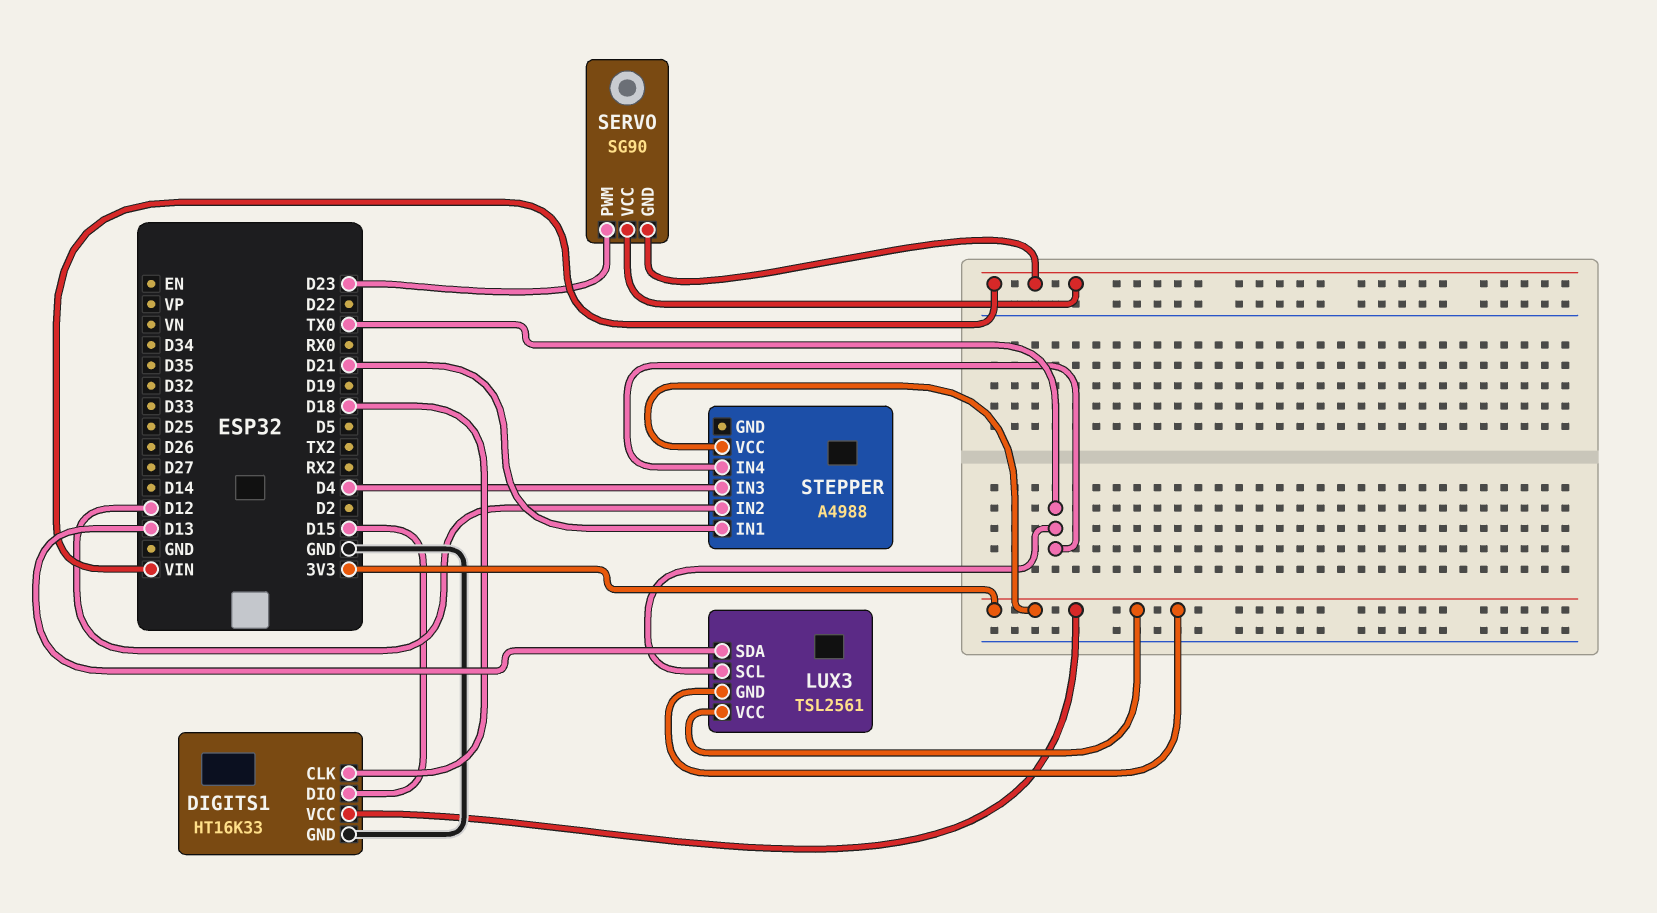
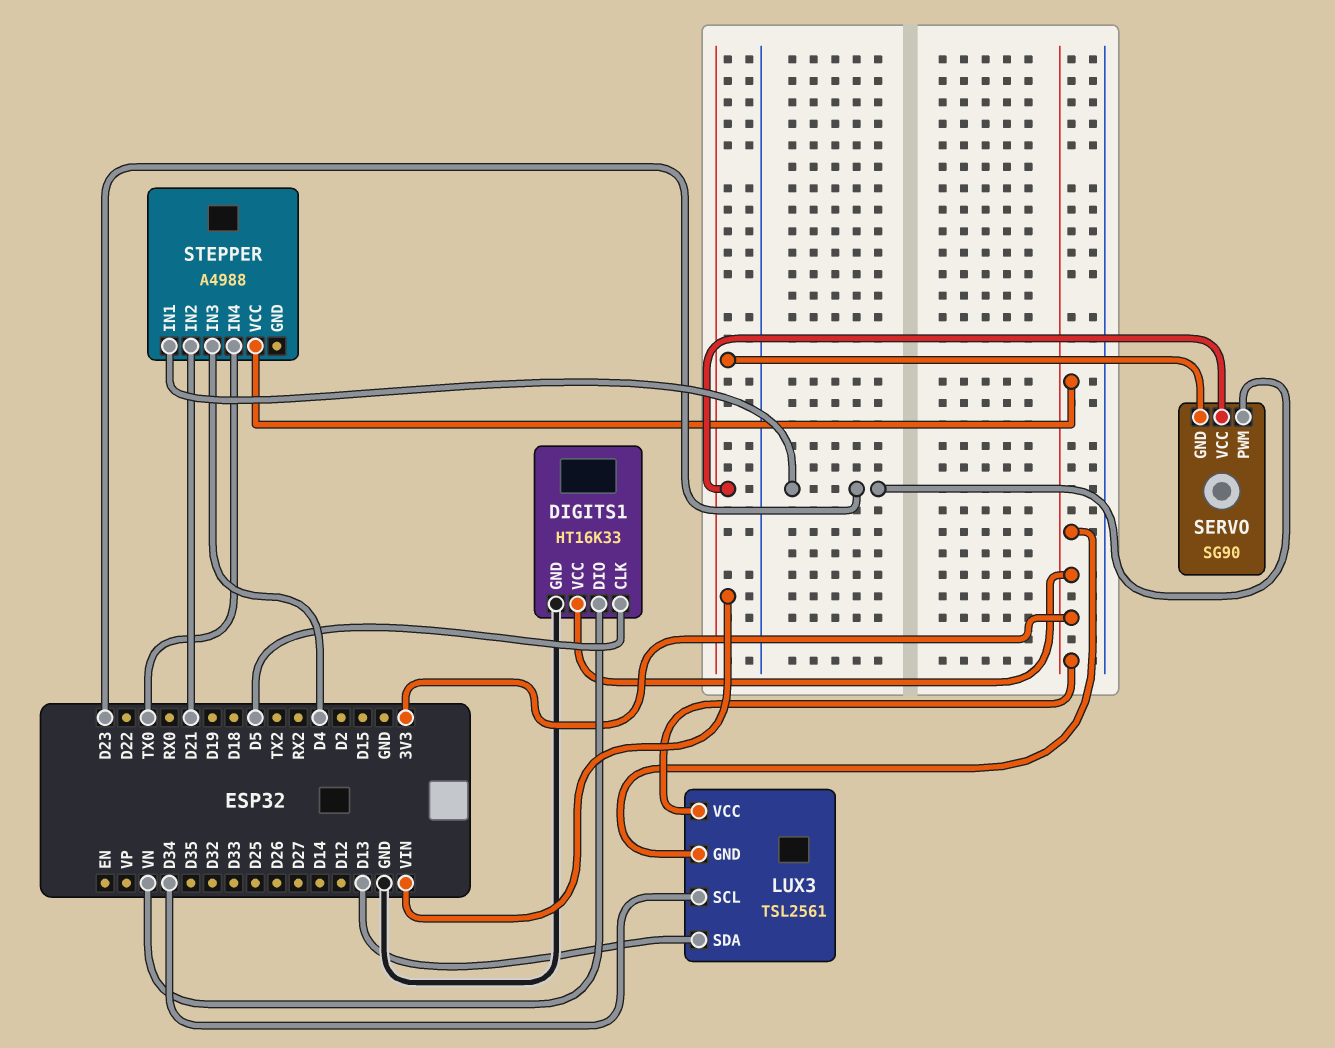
DIGITS1 pin CLK: D18 -> D5
DIGITS1 pin DIO: D15 -> VN
LUX3 pin SCL: TX0 -> D34
STEPPER pin IN1: D21 -> D23
STEPPER pin IN2: D12 -> D21

